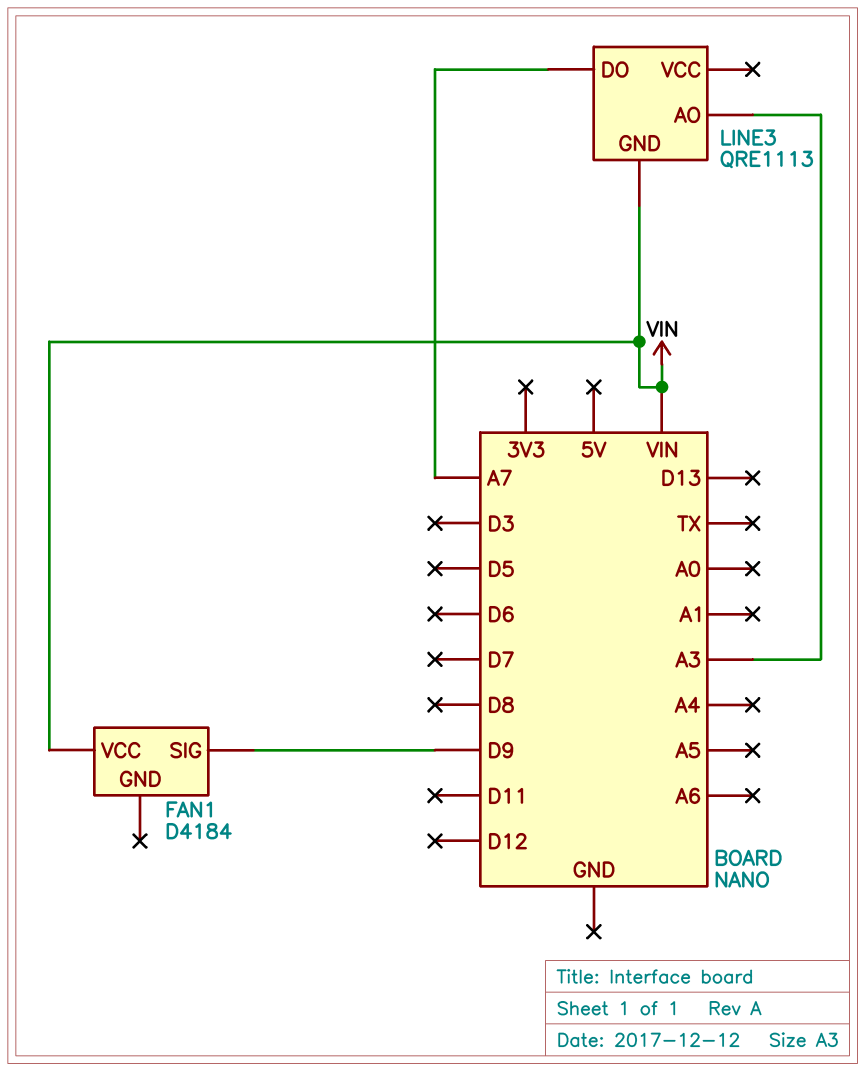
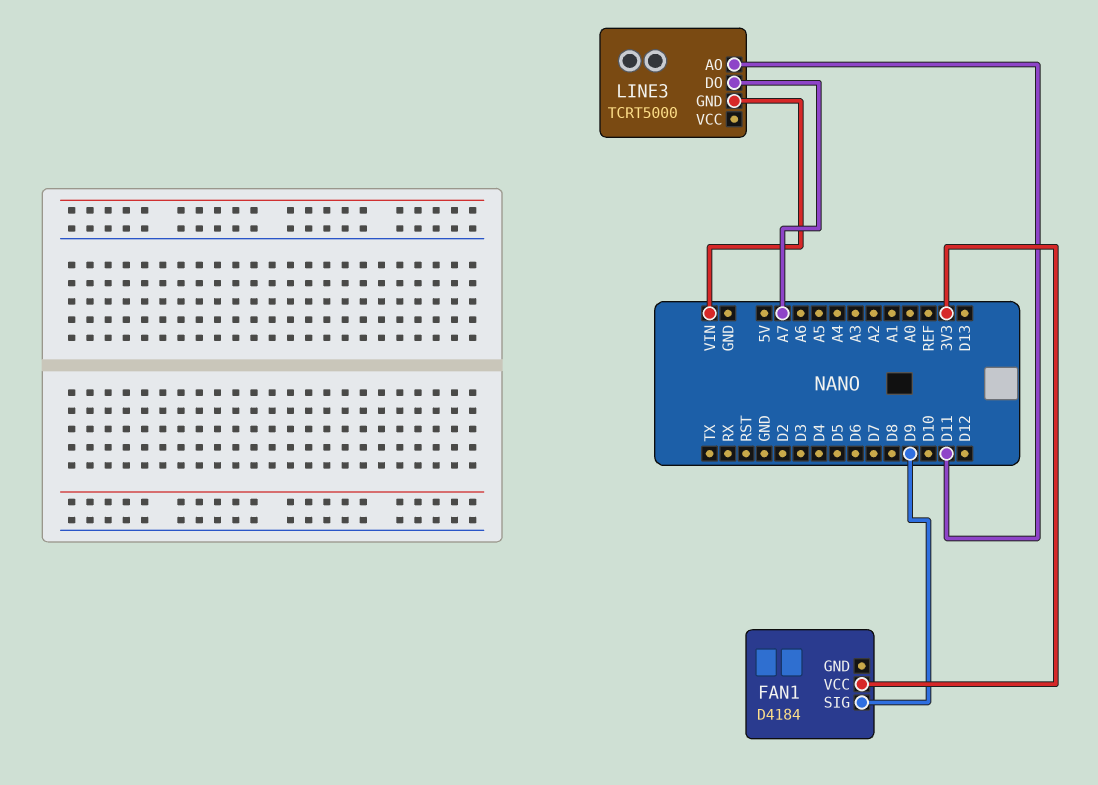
FAN1 pin VCC: VIN -> 3V3
LINE3: QRE1113 -> TCRT5000
LINE3 pin AO: A3 -> D11

